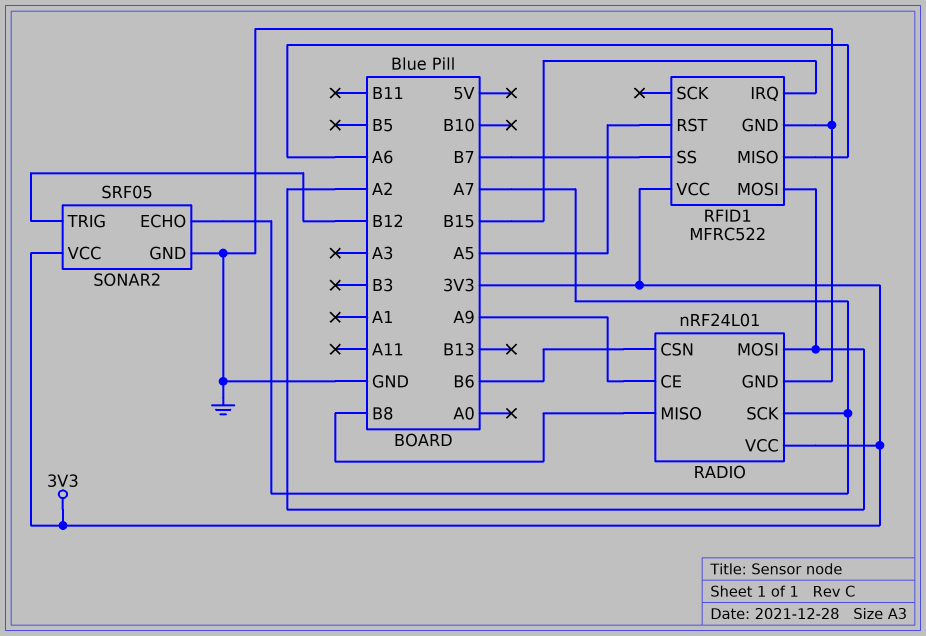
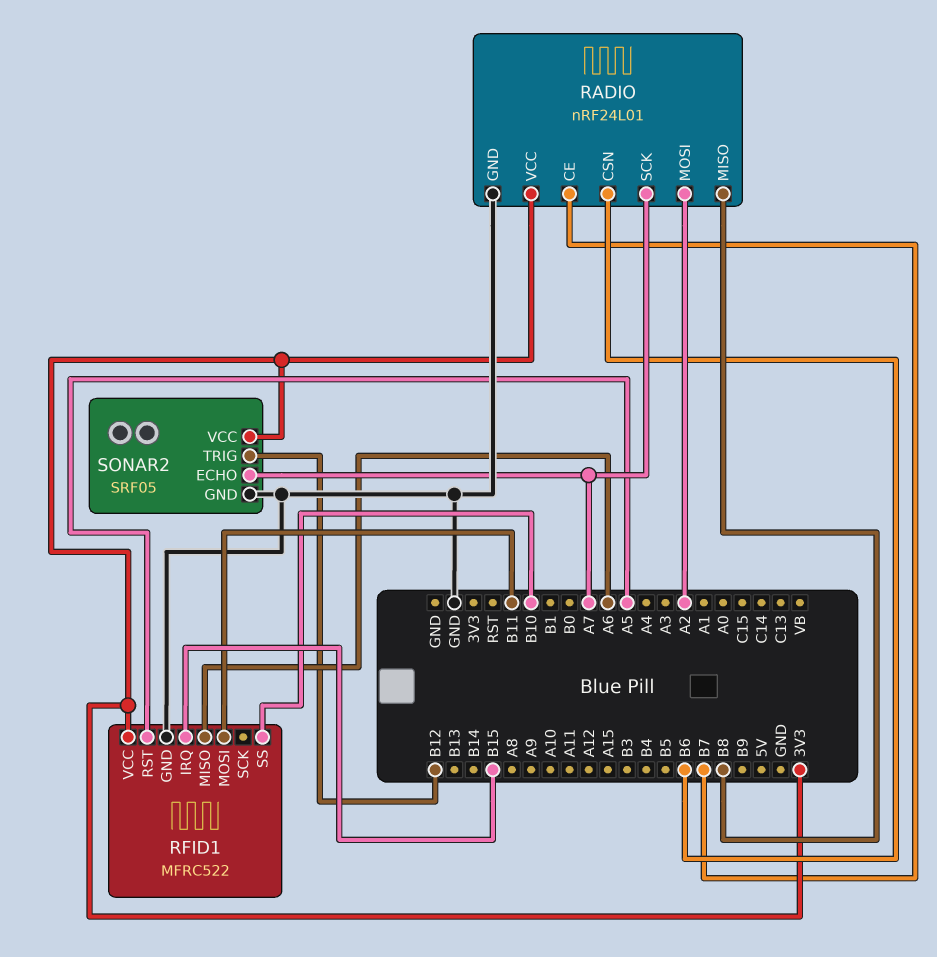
RADIO pin CE: A9 -> B7
RFID1 pin MOSI: A2 -> B11
RFID1 pin SS: B7 -> B10

